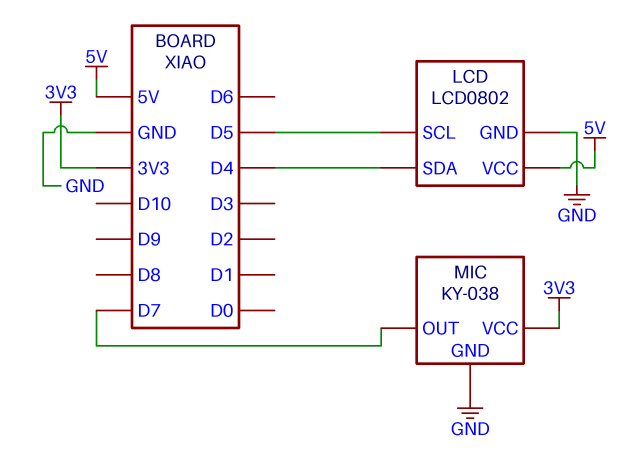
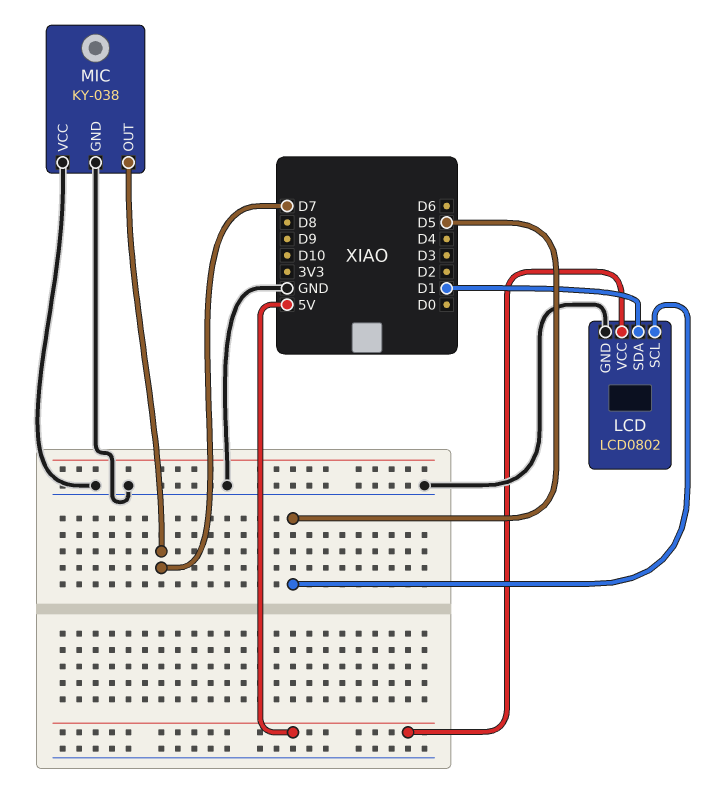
LCD pin SDA: D4 -> D1
MIC pin VCC: 3V3 -> GND

